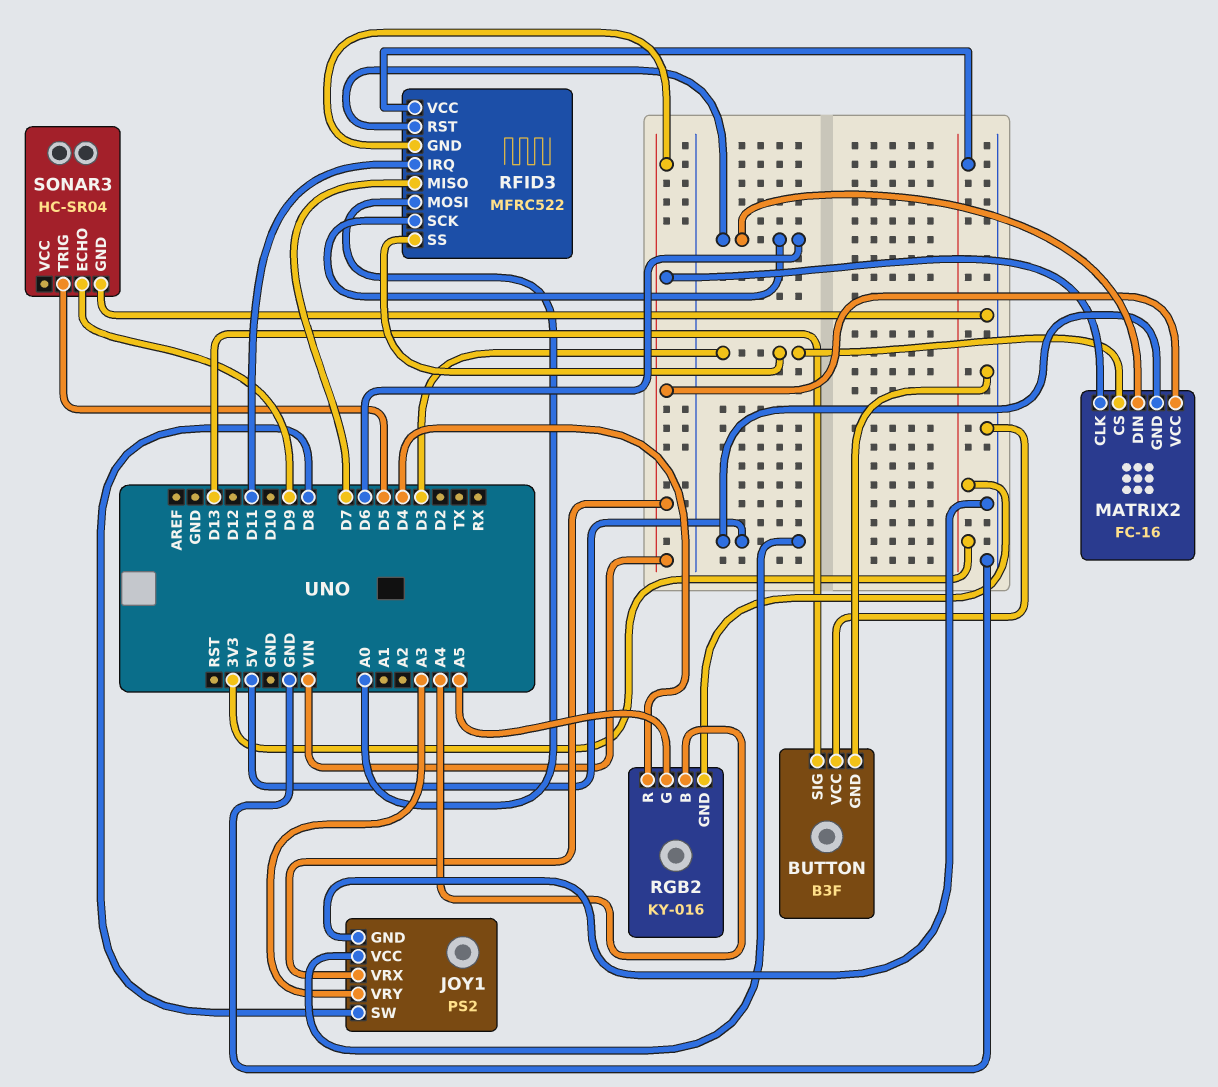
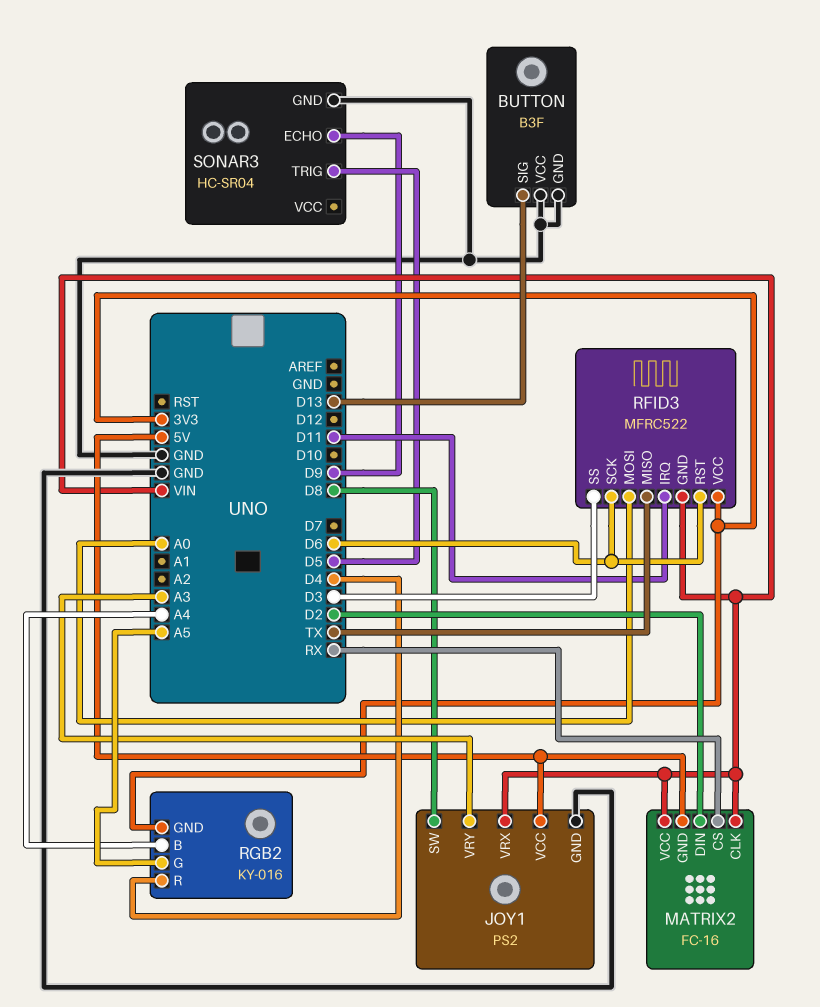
MATRIX2 pin CS: D3 -> RX
MATRIX2 pin DIN: D6 -> D2
RFID3 pin MISO: D7 -> TX

